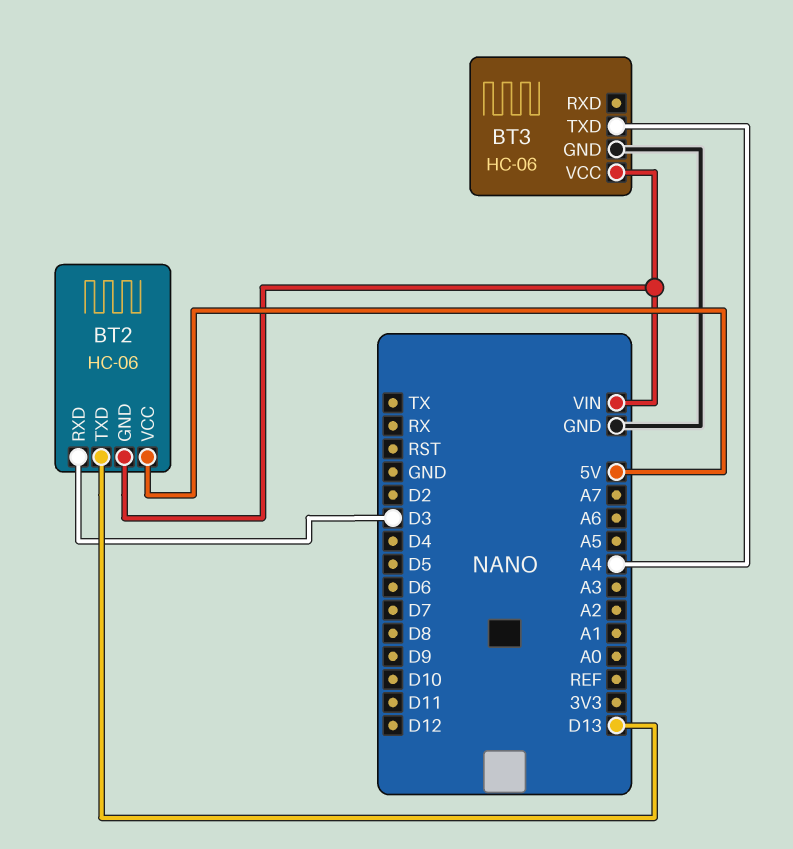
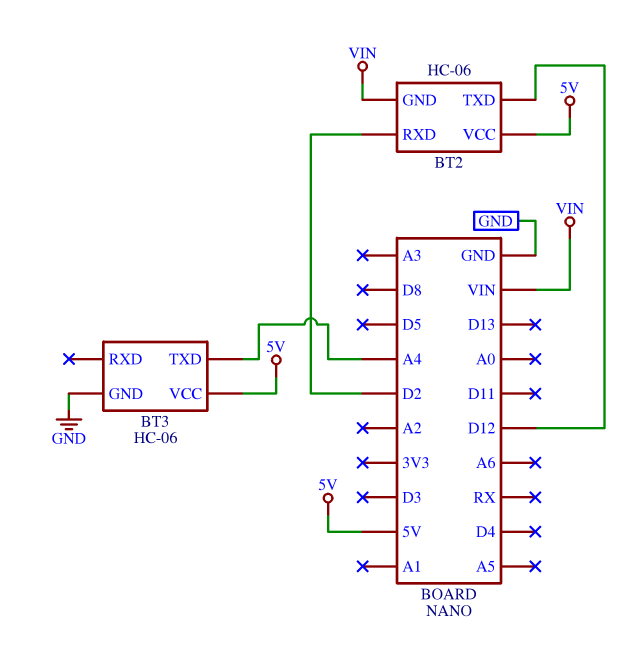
BT2 pin RXD: D3 -> D2
BT2 pin TXD: D13 -> D12
BT3 pin VCC: VIN -> 5V

